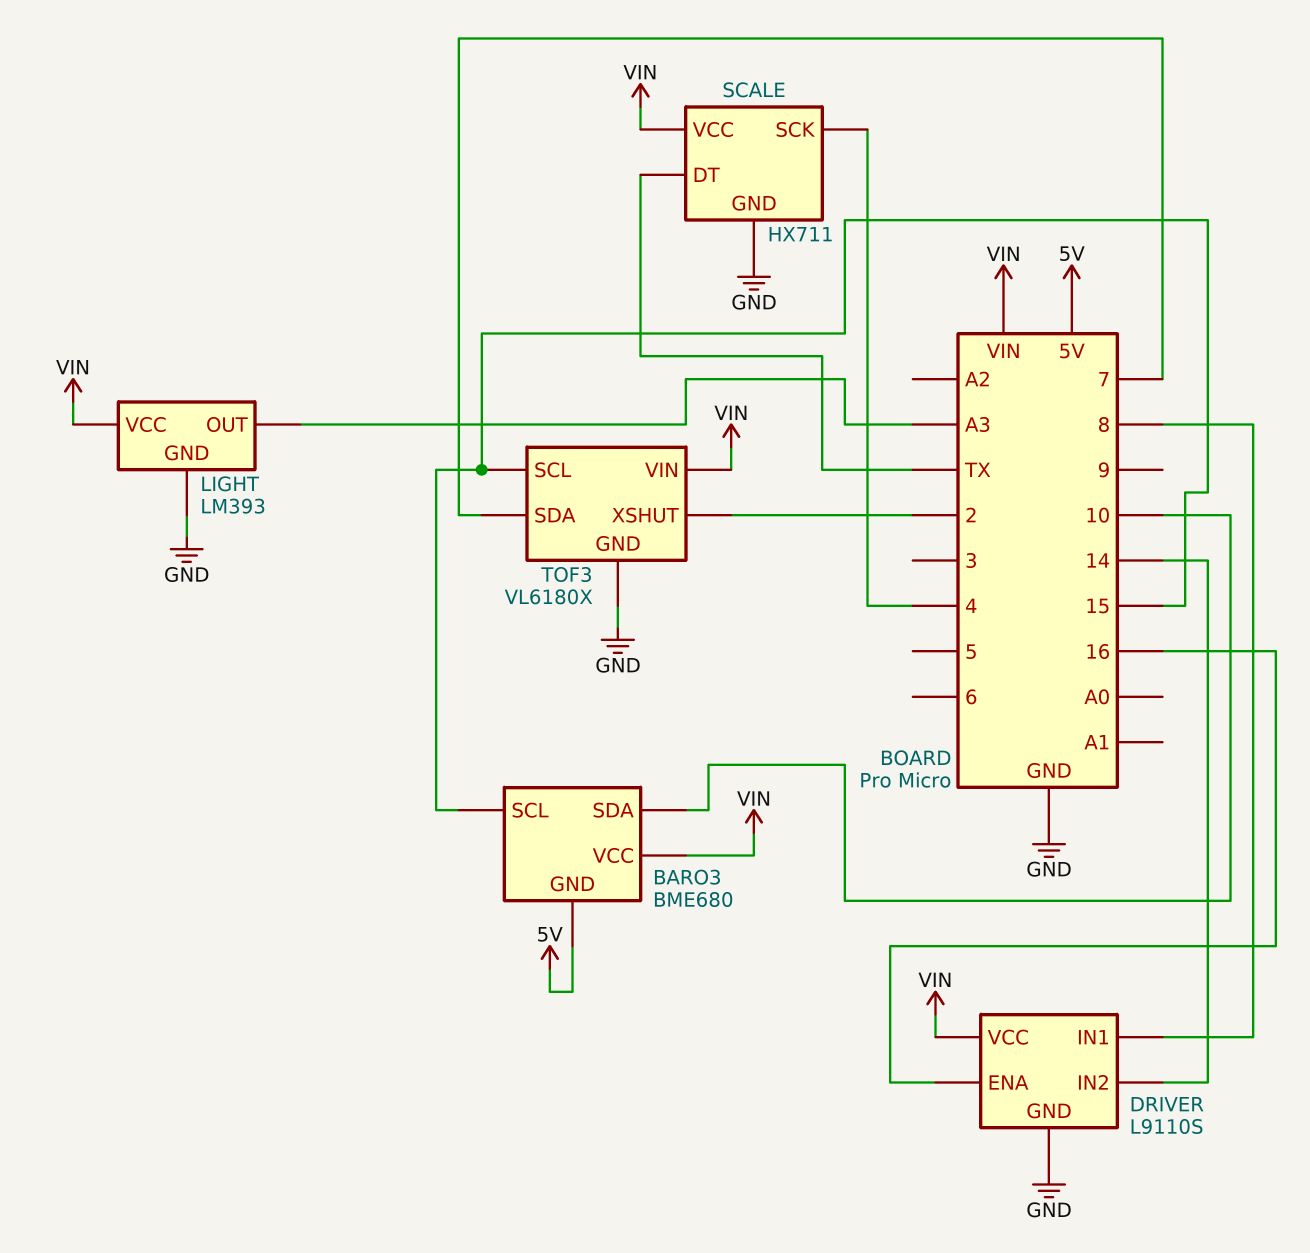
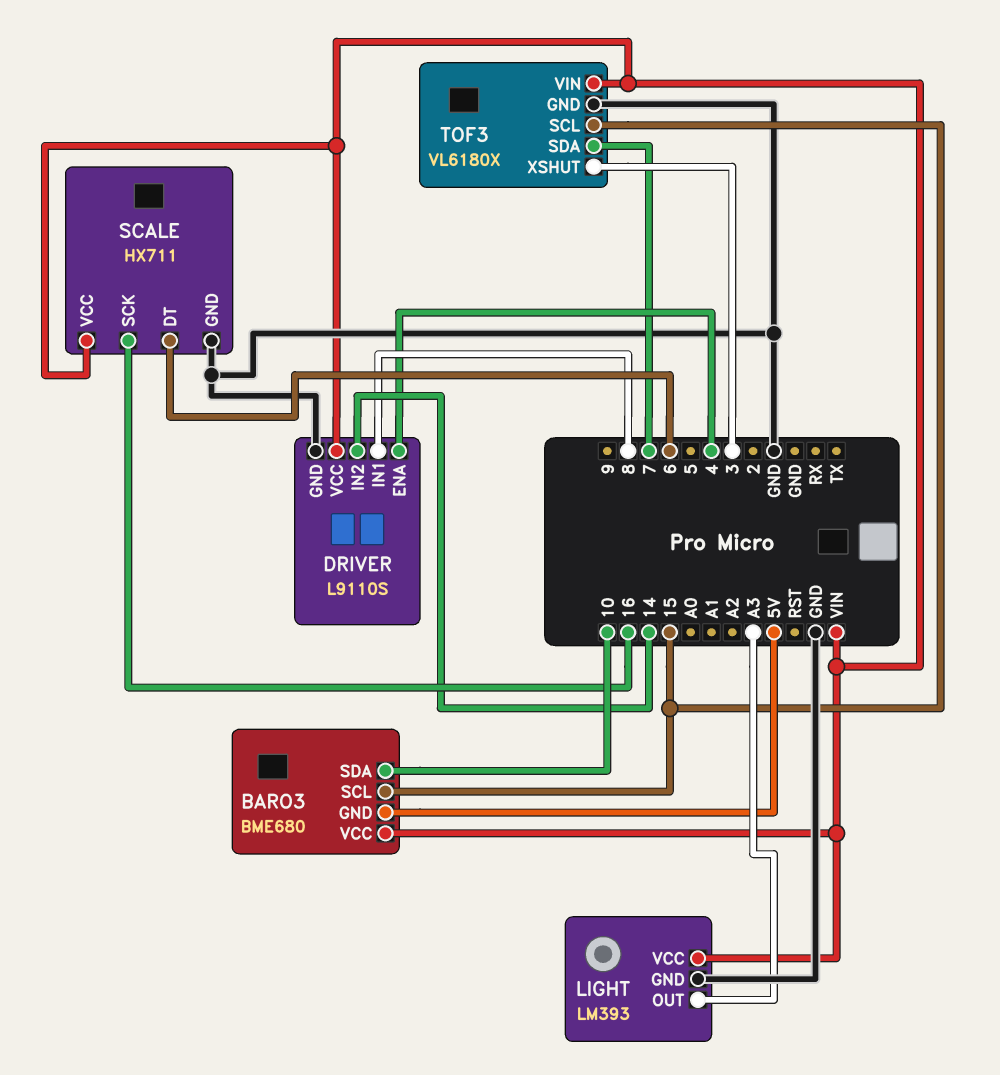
DRIVER pin ENA: 16 -> 4
SCALE pin DT: TX -> 6
SCALE pin SCK: 4 -> 16
TOF3 pin XSHUT: 2 -> 3

